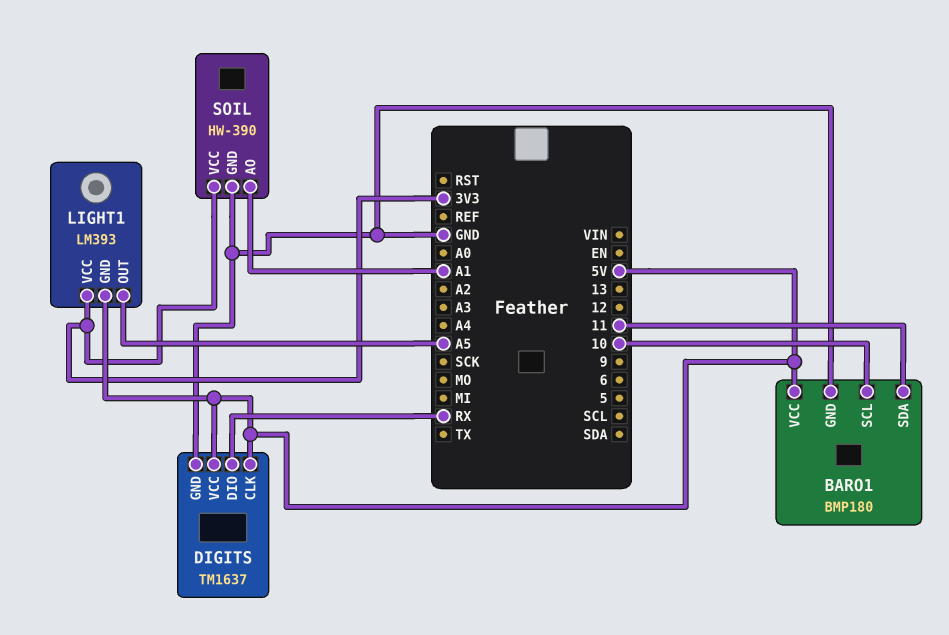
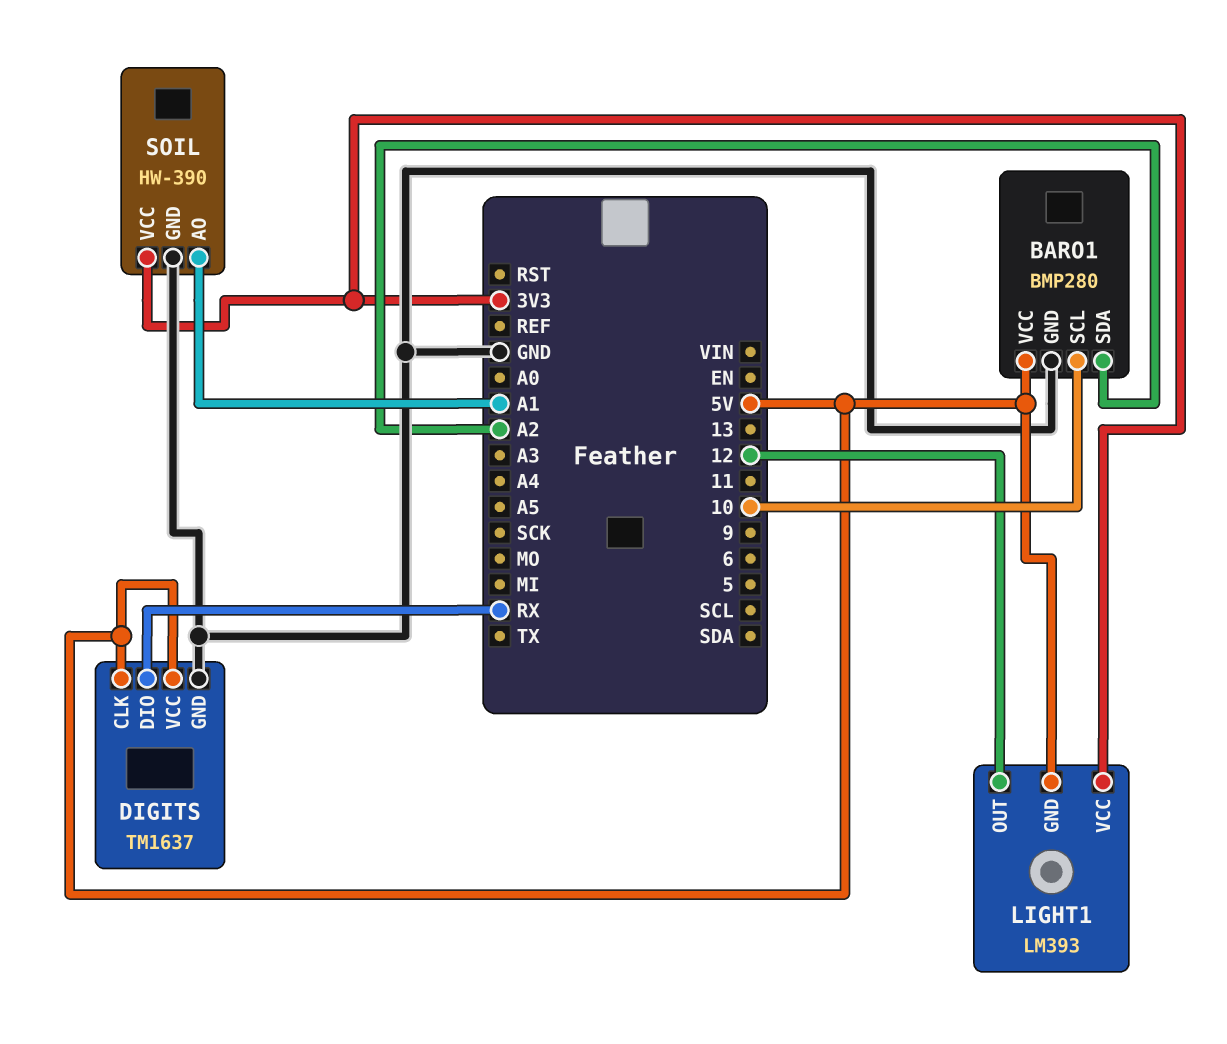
BARO1: BMP180 -> BMP280
BARO1 pin SDA: 11 -> A2
LIGHT1 pin OUT: A5 -> 12

